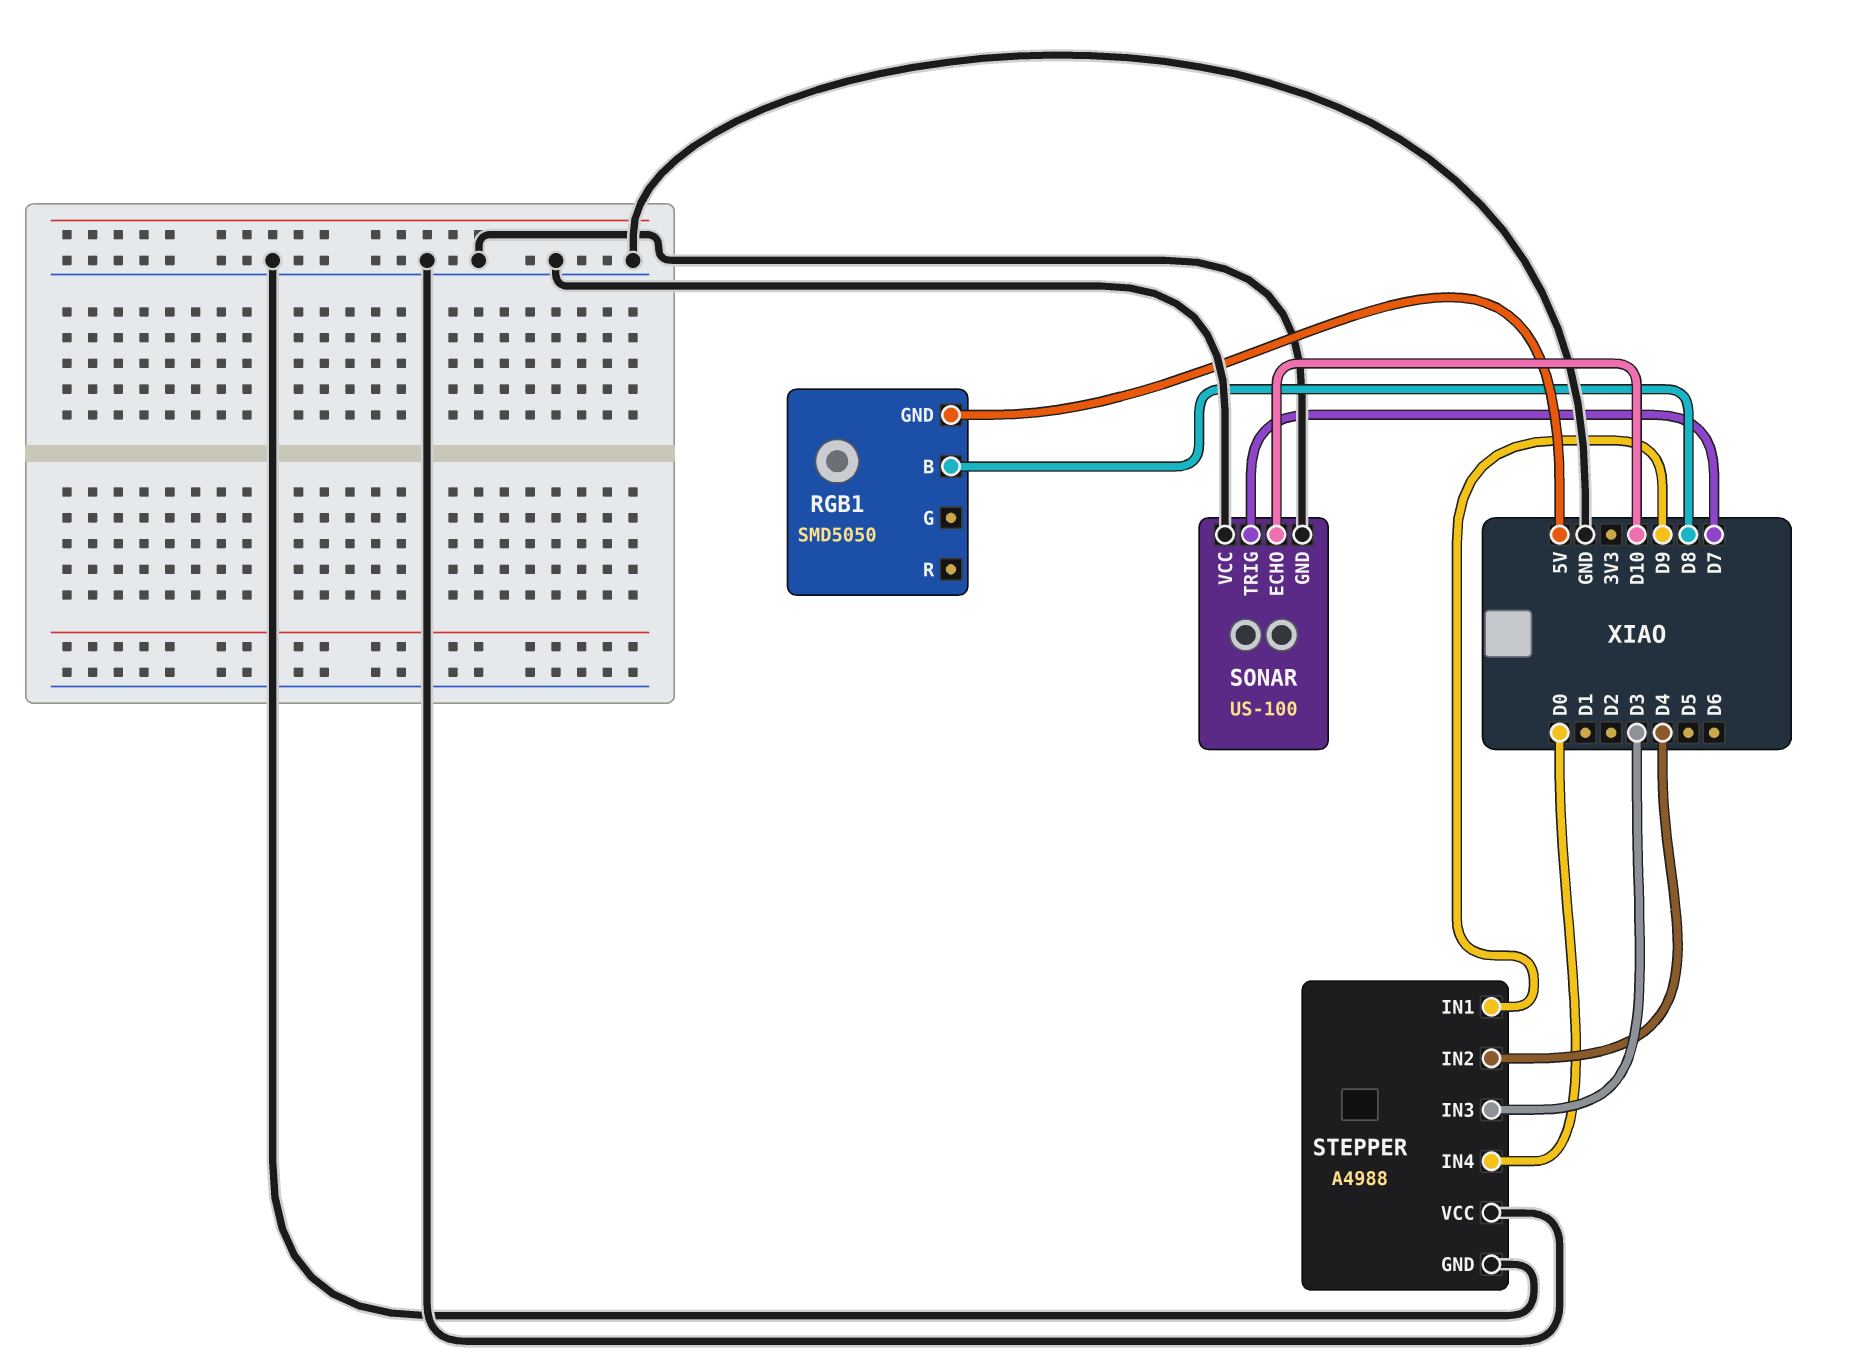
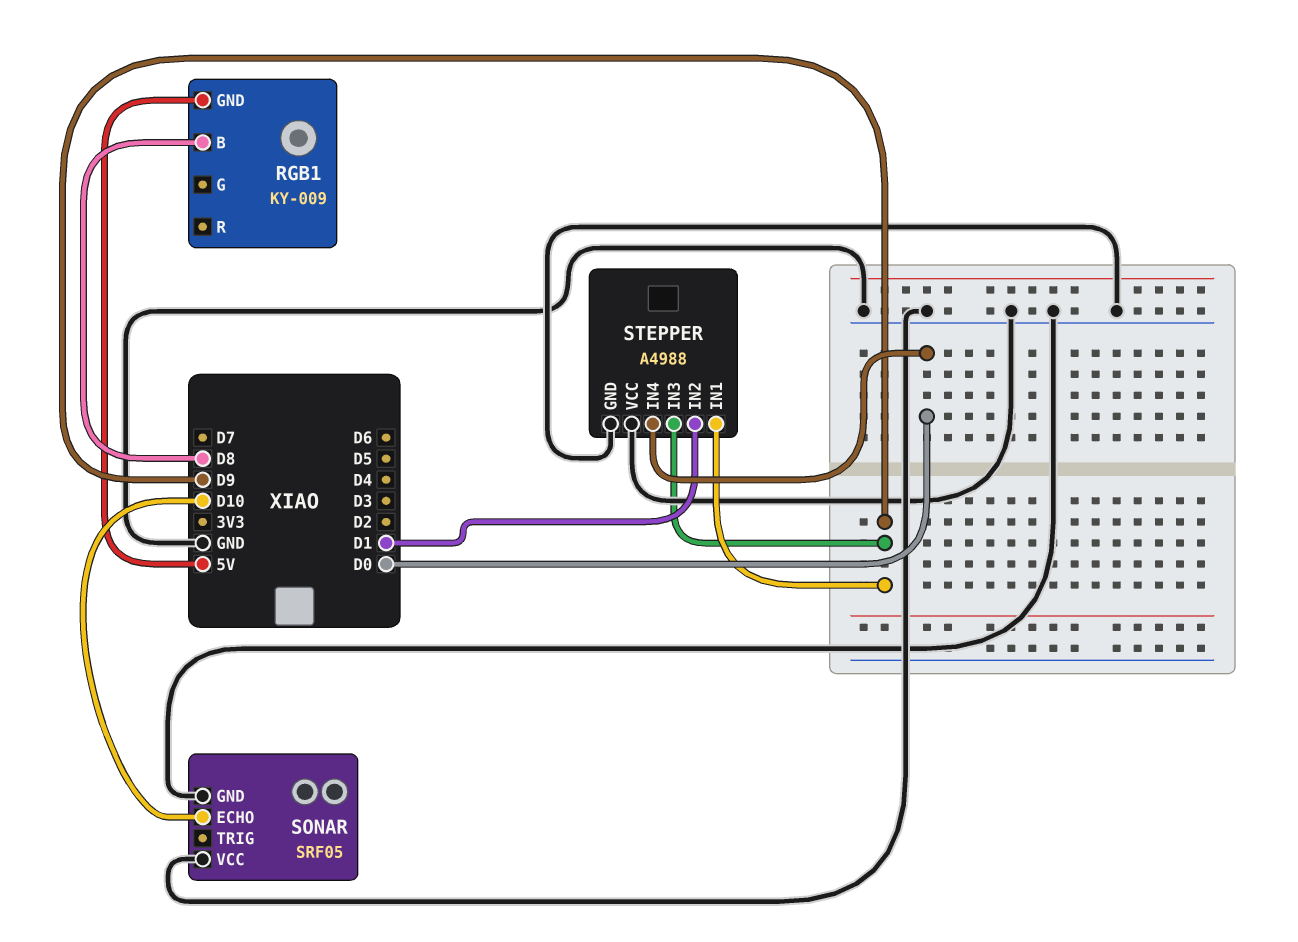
RGB1: SMD5050 -> KY-009
SONAR: US-100 -> SRF05
SONAR pin TRIG: D7 -> none
STEPPER pin IN2: D4 -> D1
STEPPER pin IN3: D3 -> D9

